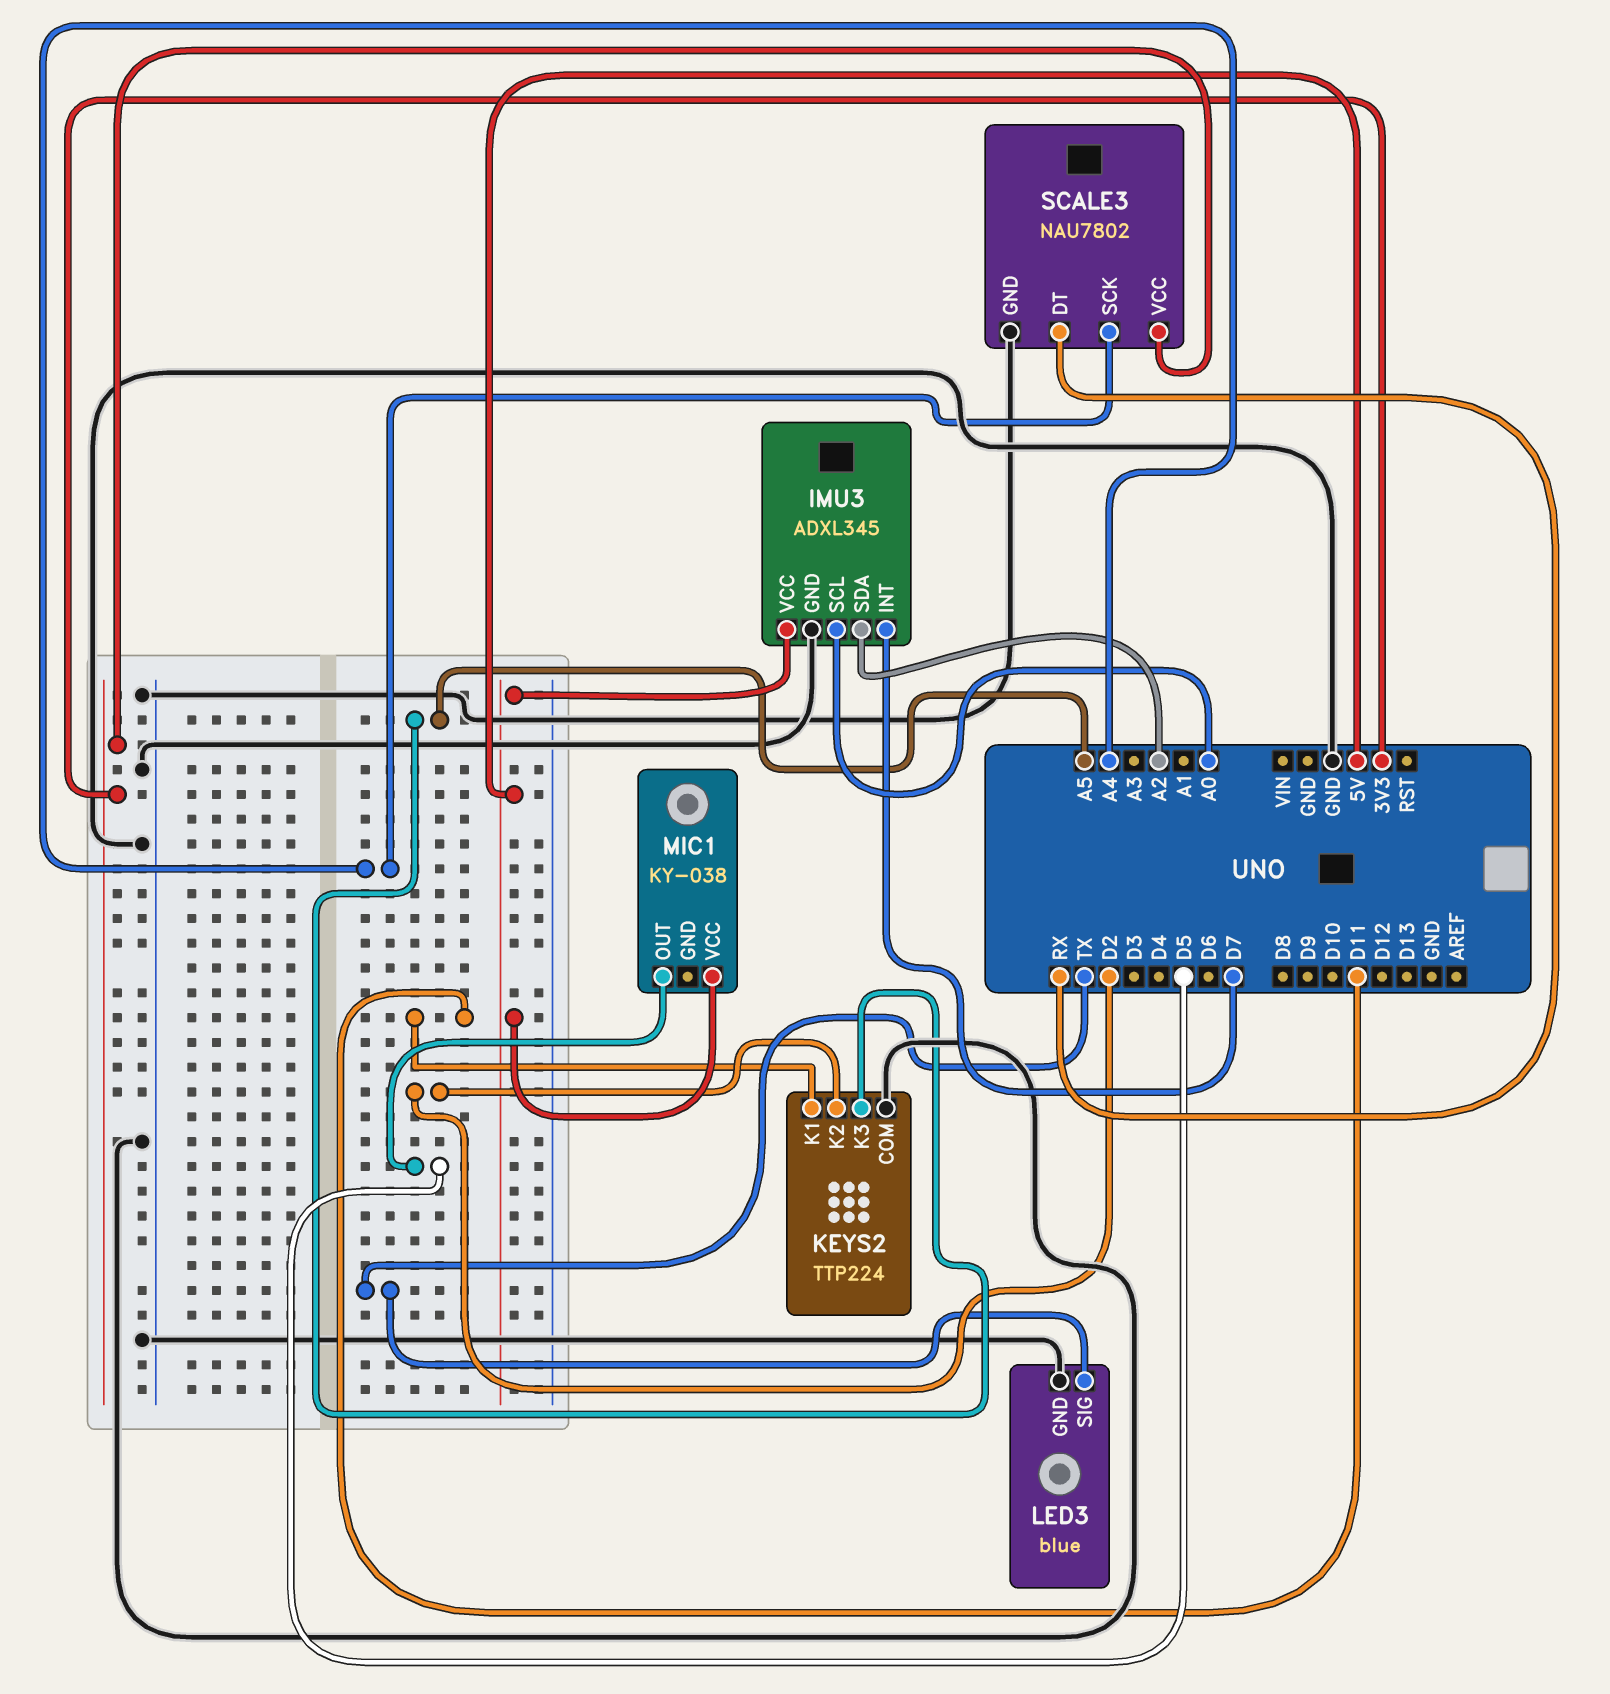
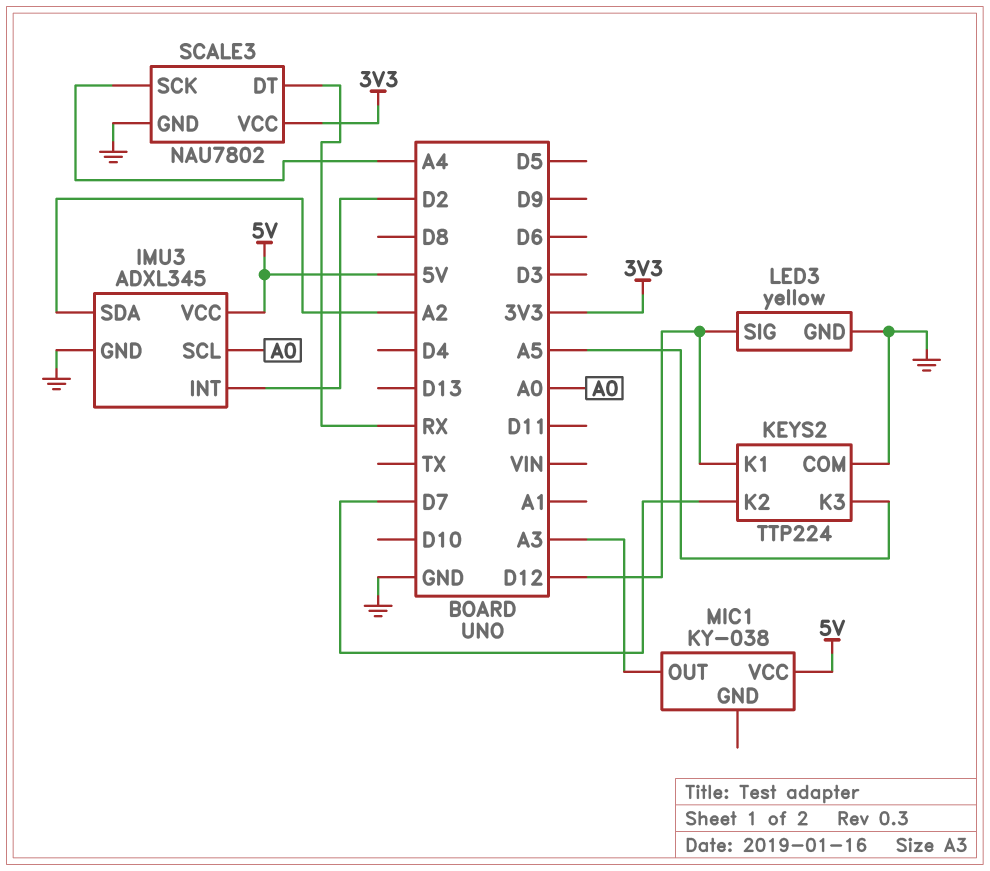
IMU3 pin INT: D7 -> D2
KEYS2 pin K1: D11 -> D12
KEYS2 pin K2: D2 -> D7
LED3: blue -> yellow
LED3 pin SIG: TX -> D12
MIC1 pin OUT: D5 -> A3

